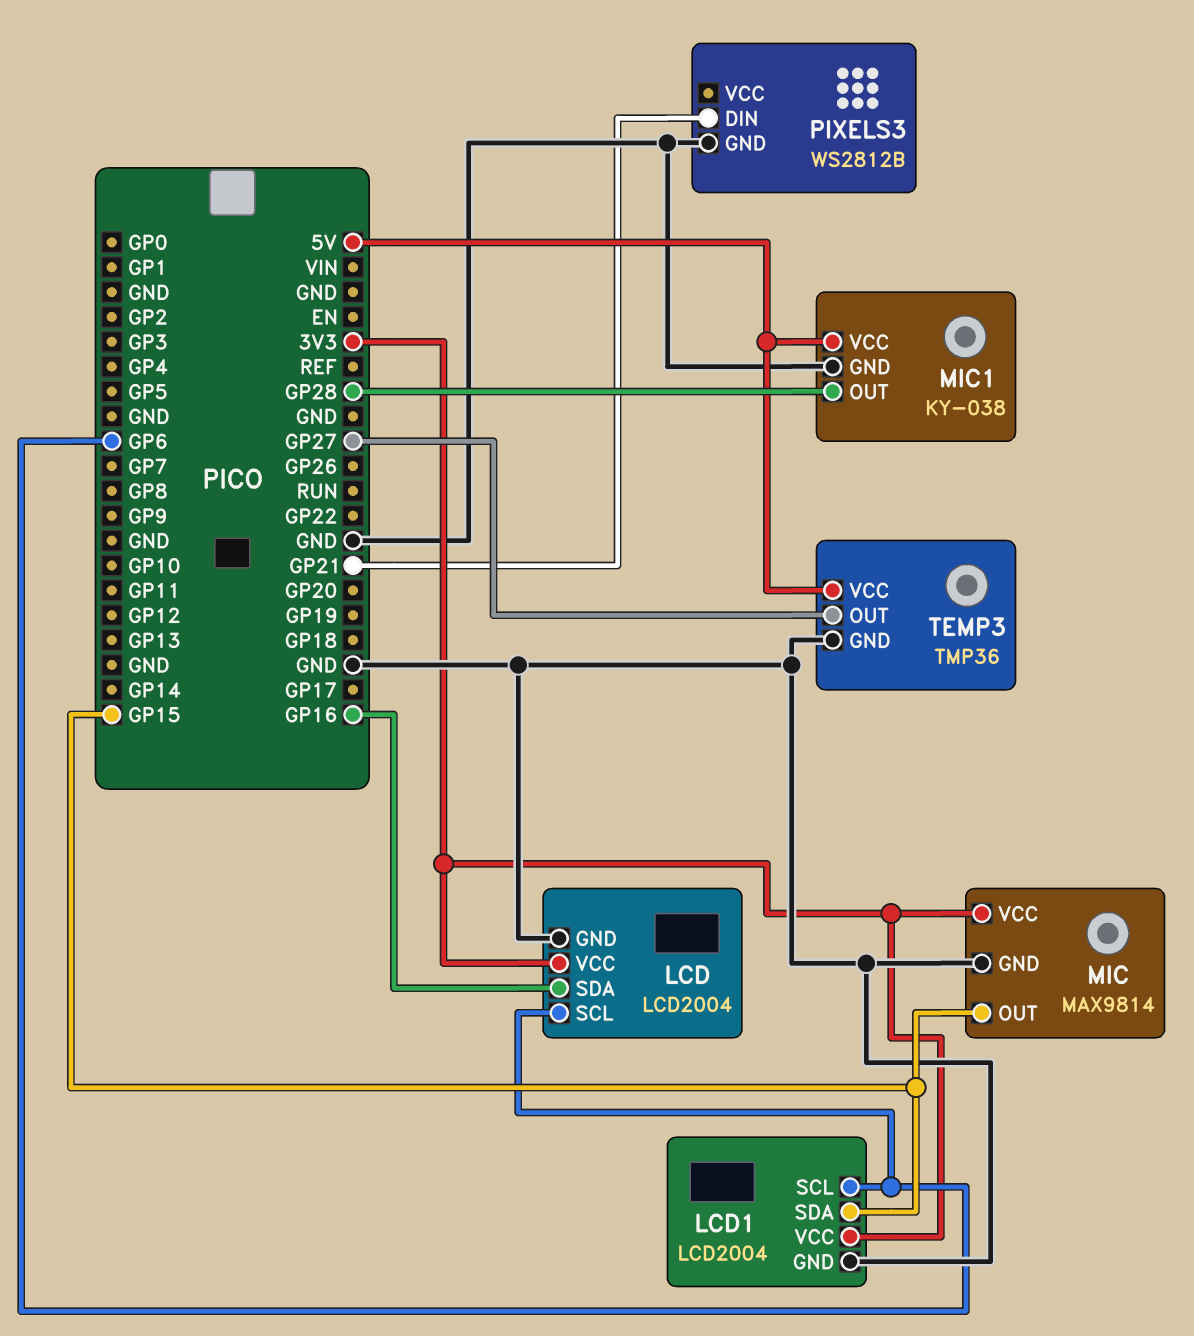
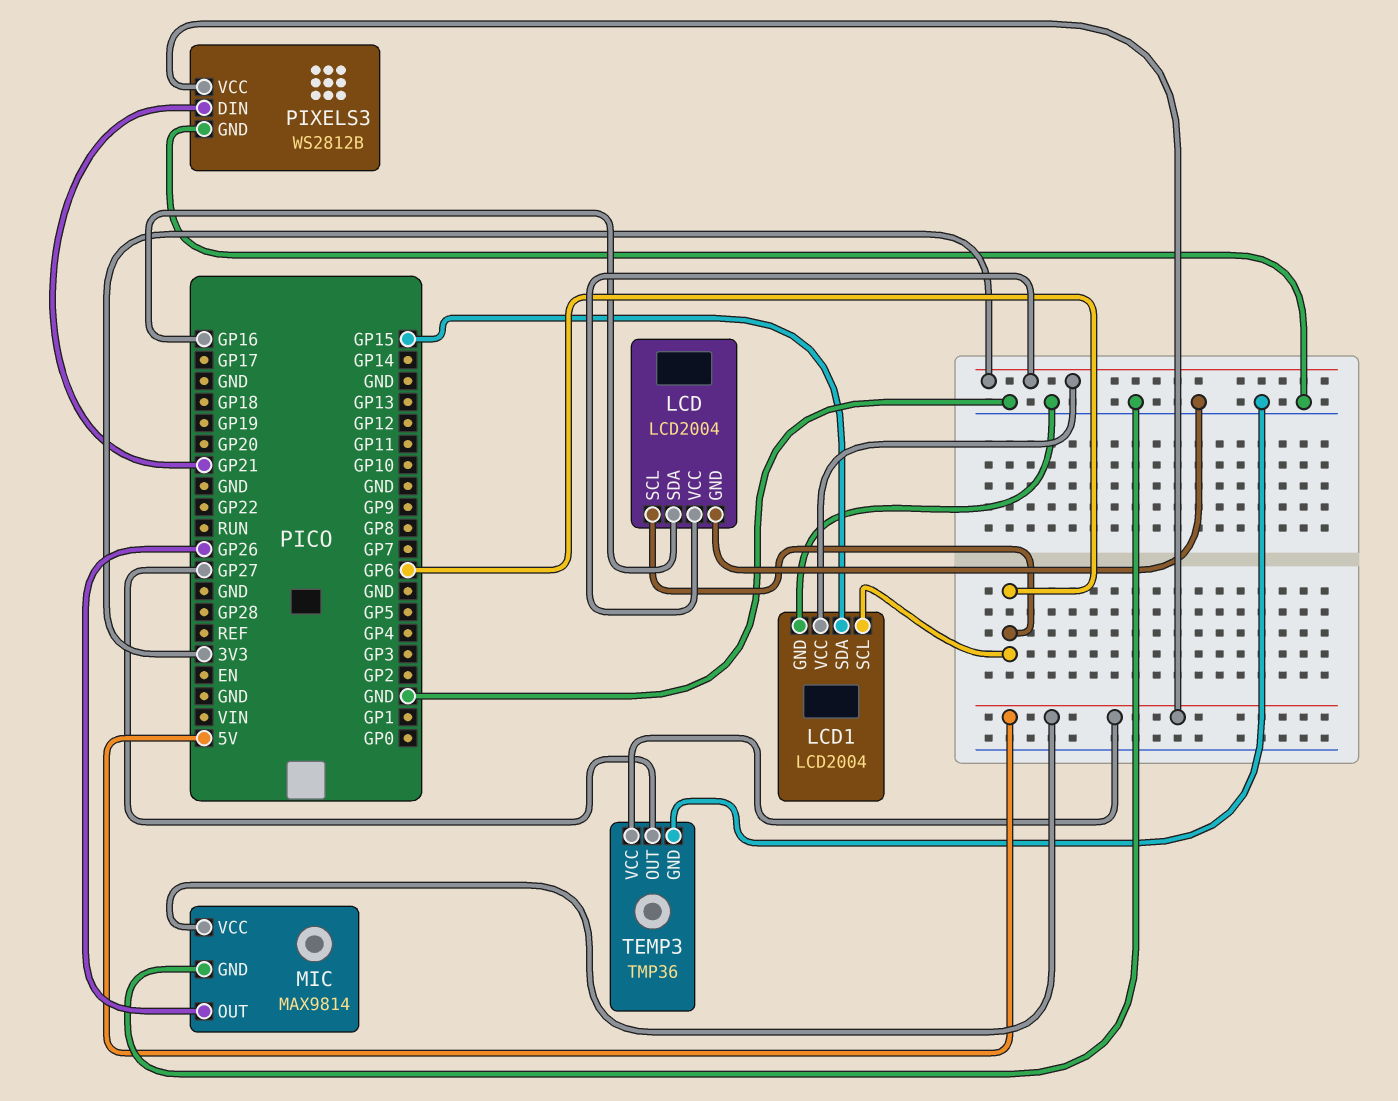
MIC pin OUT: GP15 -> GP26
MIC pin VCC: 3V3 -> 5V
MIC1: KY-038 -> none
MIC1 pin GND: GND -> none
MIC1 pin OUT: GP28 -> none
MIC1 pin VCC: 5V -> none
PIXELS3 pin VCC: none -> 5V

